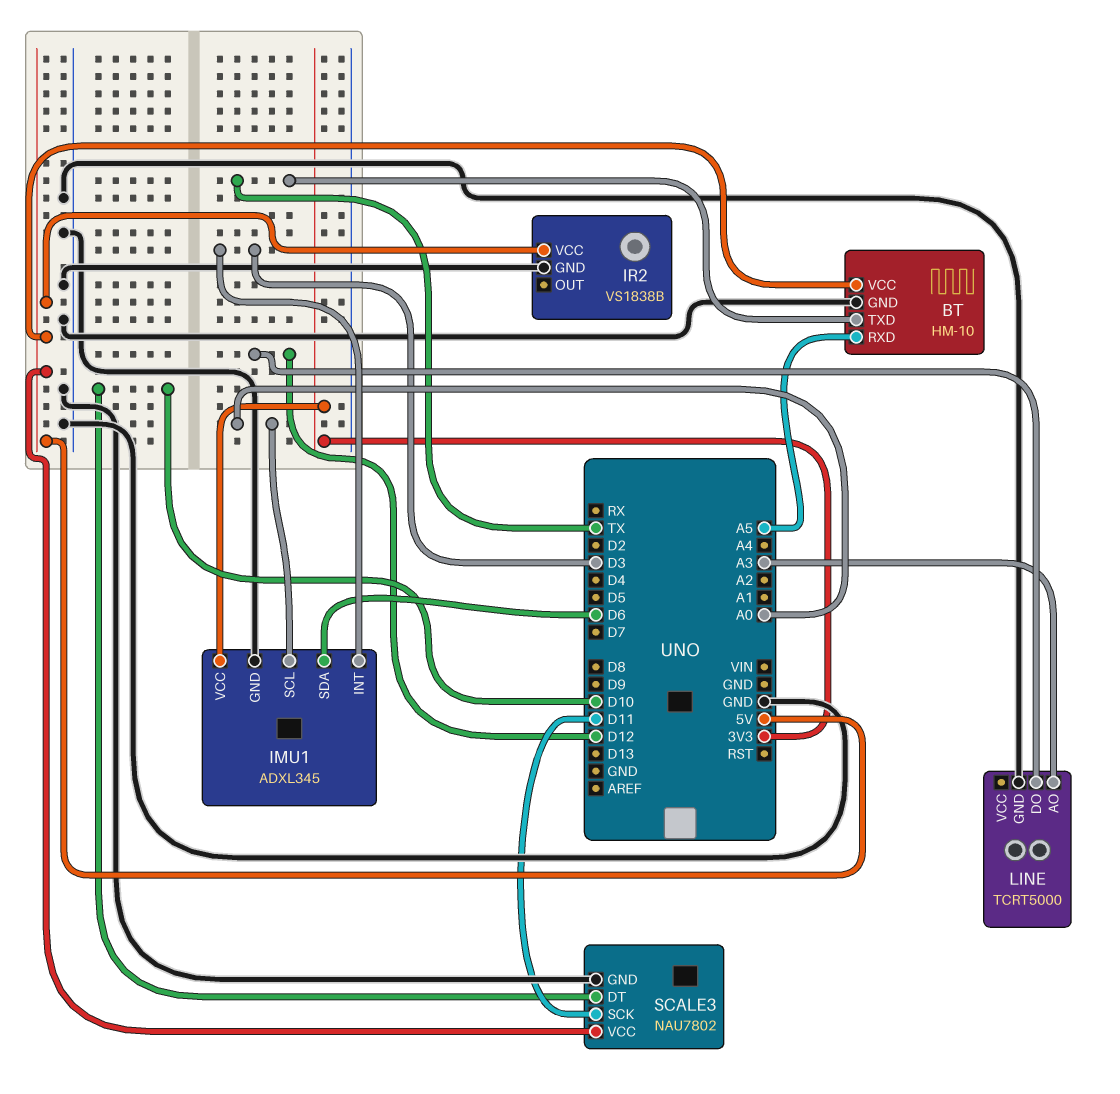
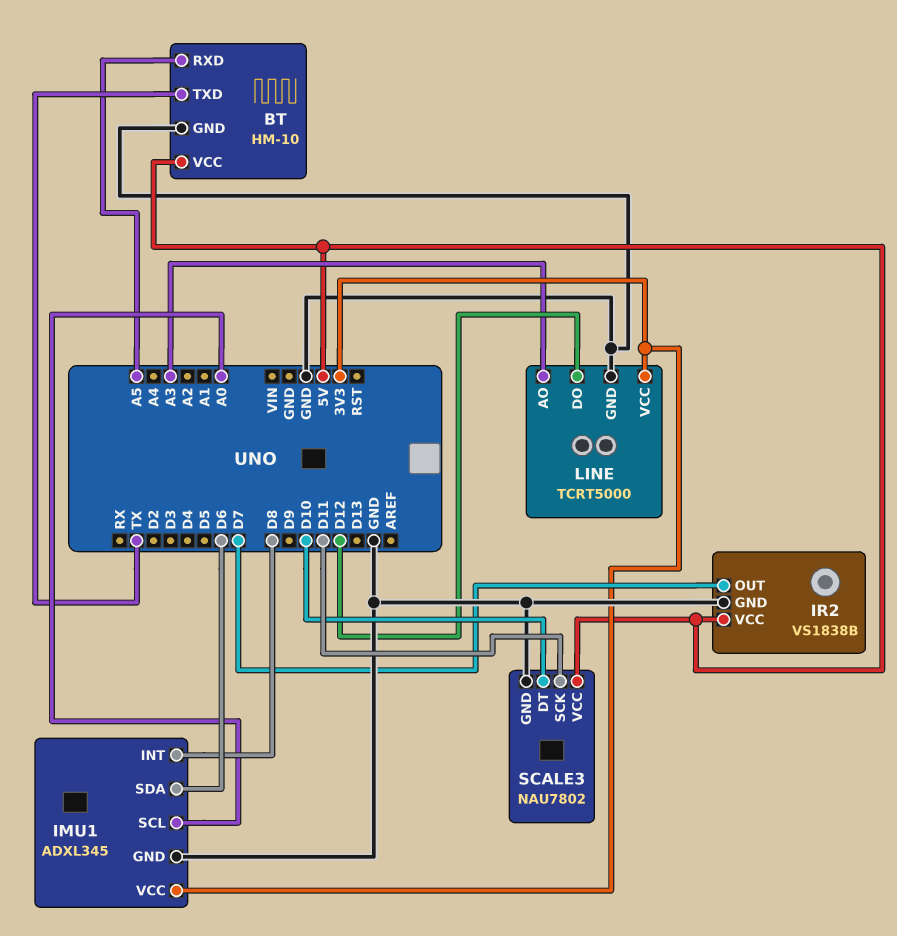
IMU1 pin INT: D3 -> D8
IR2 pin OUT: none -> D7
LINE pin VCC: none -> 3V3

